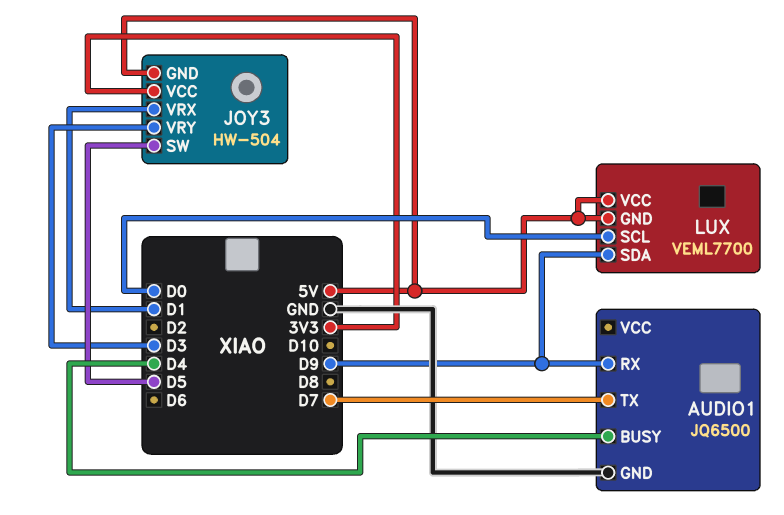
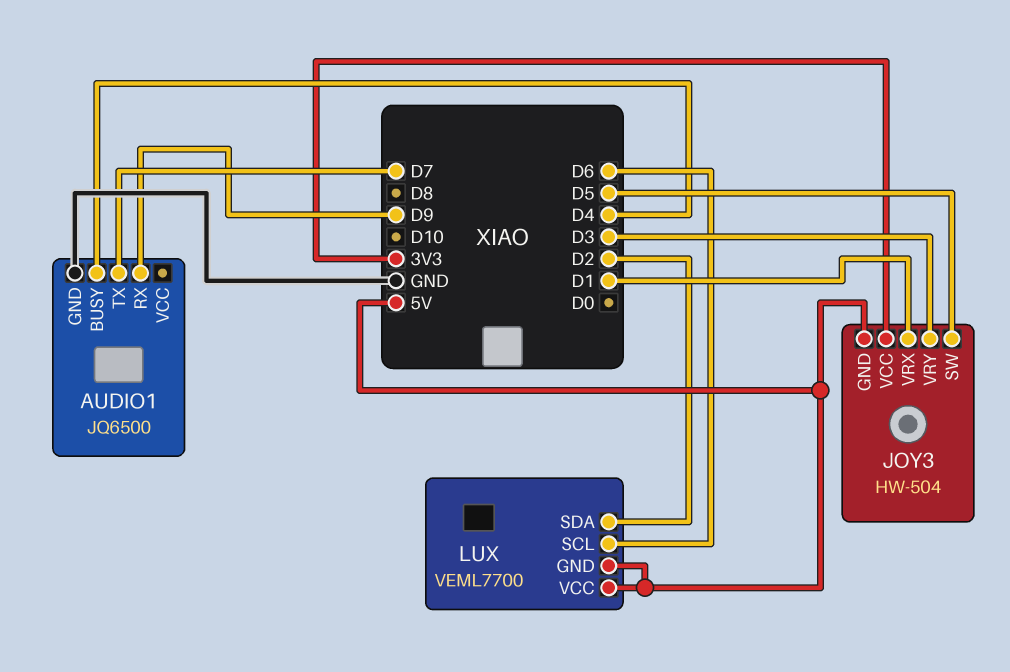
LUX pin SCL: D0 -> D6
LUX pin SDA: D9 -> D2

